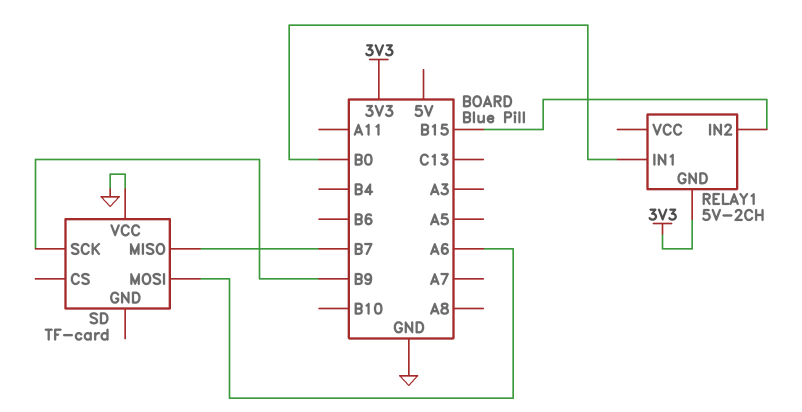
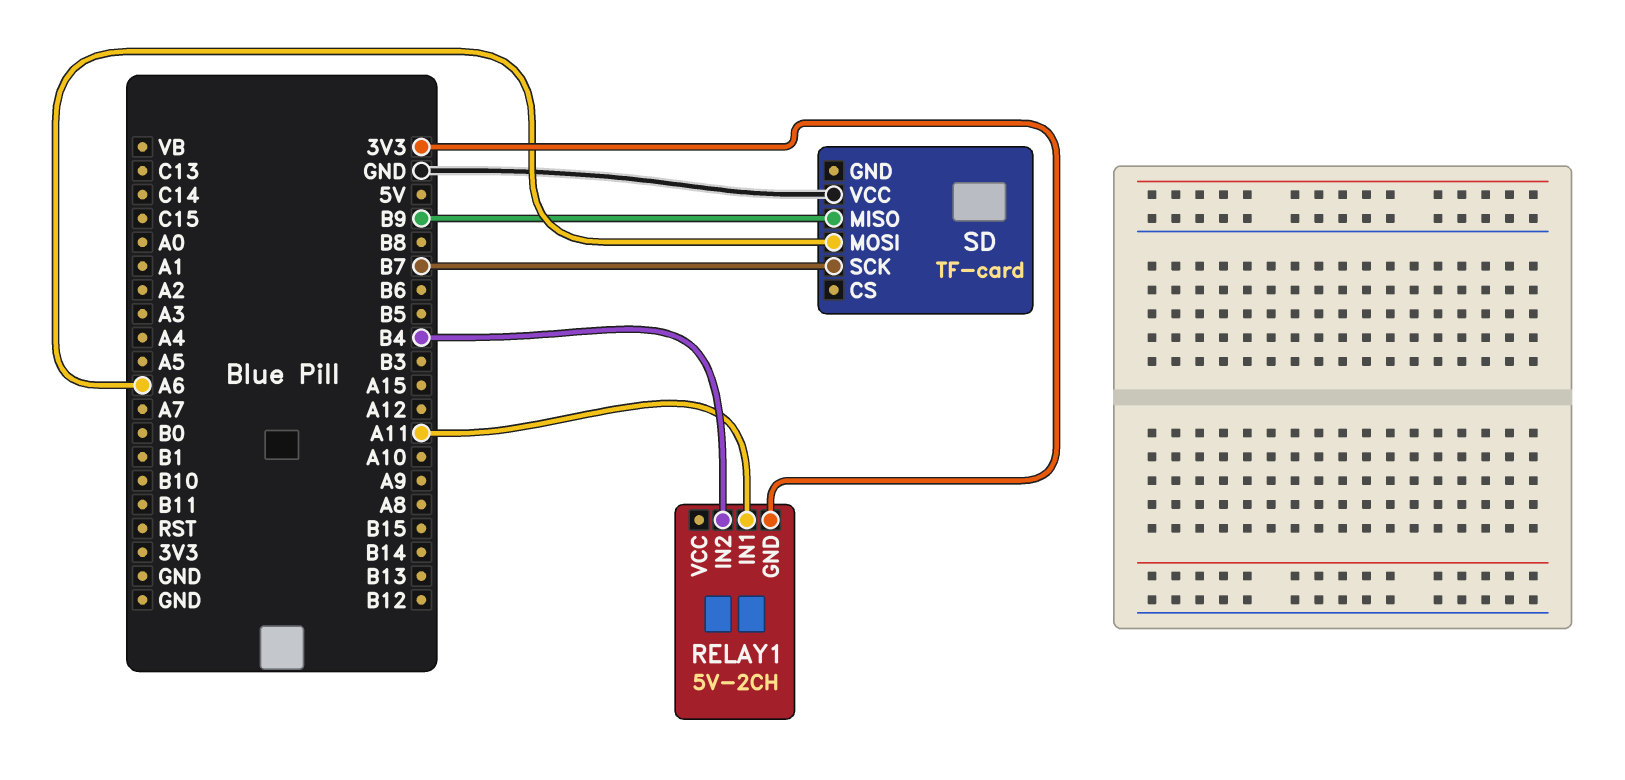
RELAY1 pin IN1: B0 -> A11
RELAY1 pin IN2: B15 -> B4
SD pin MISO: B7 -> B9
SD pin SCK: B9 -> B7

